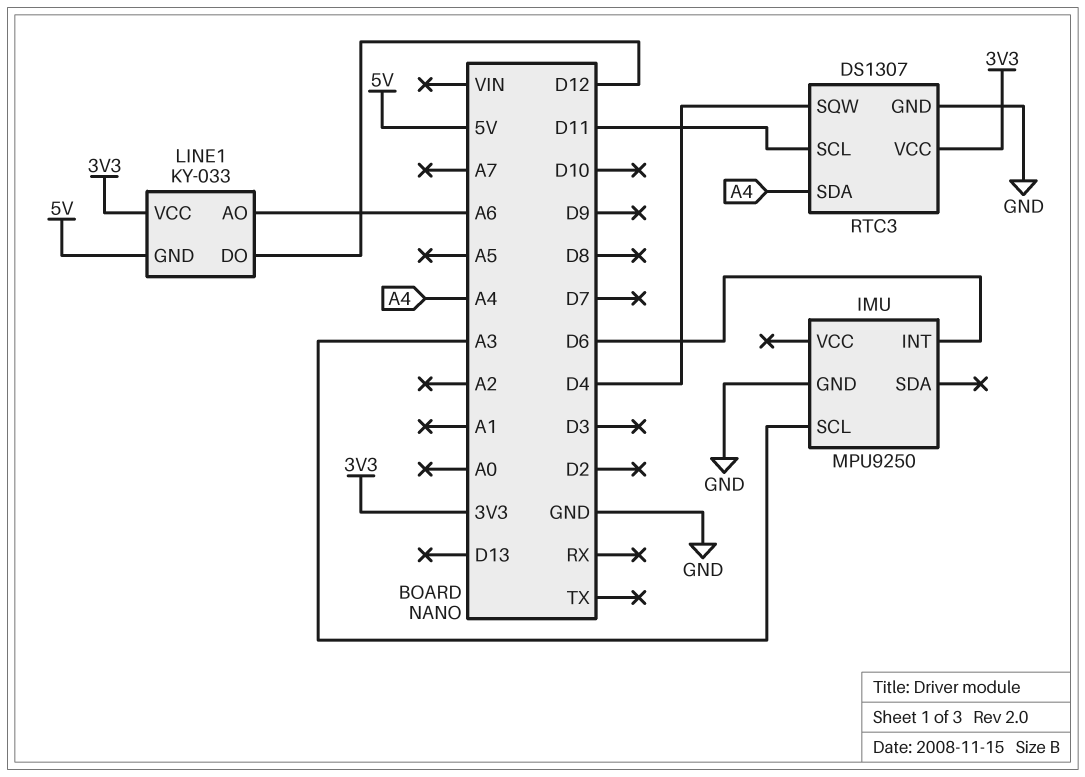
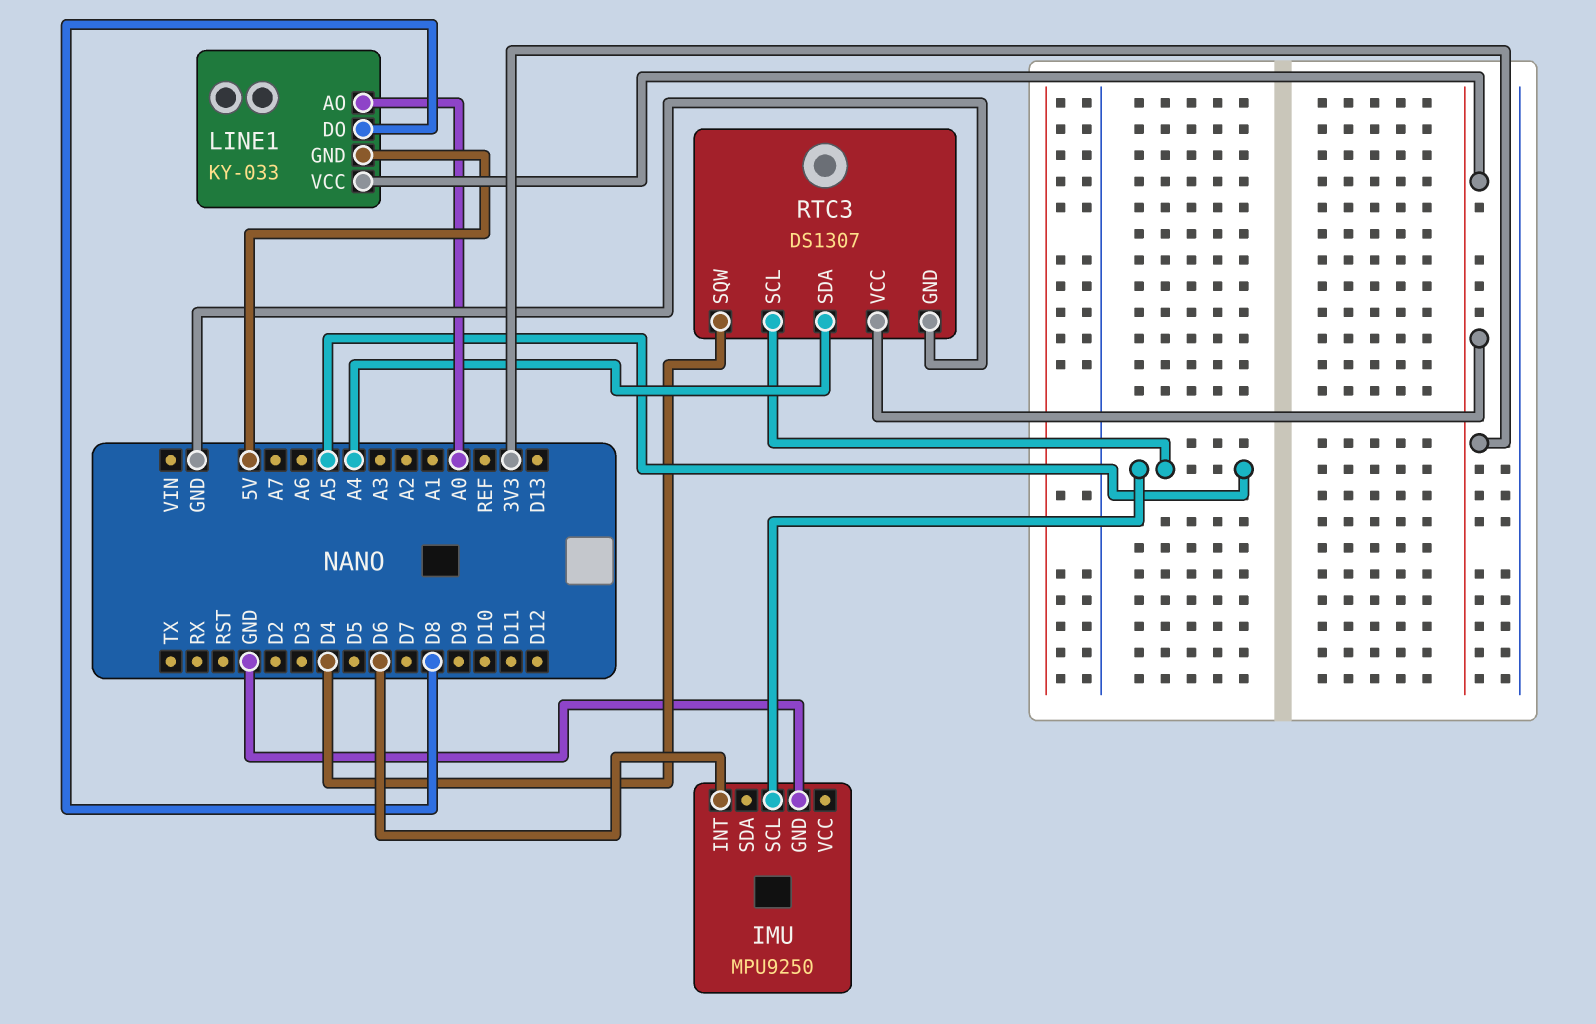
IMU pin SCL: A3 -> A5
LINE1 pin AO: A6 -> A0
LINE1 pin DO: D12 -> D8
RTC3 pin SCL: D11 -> A5

